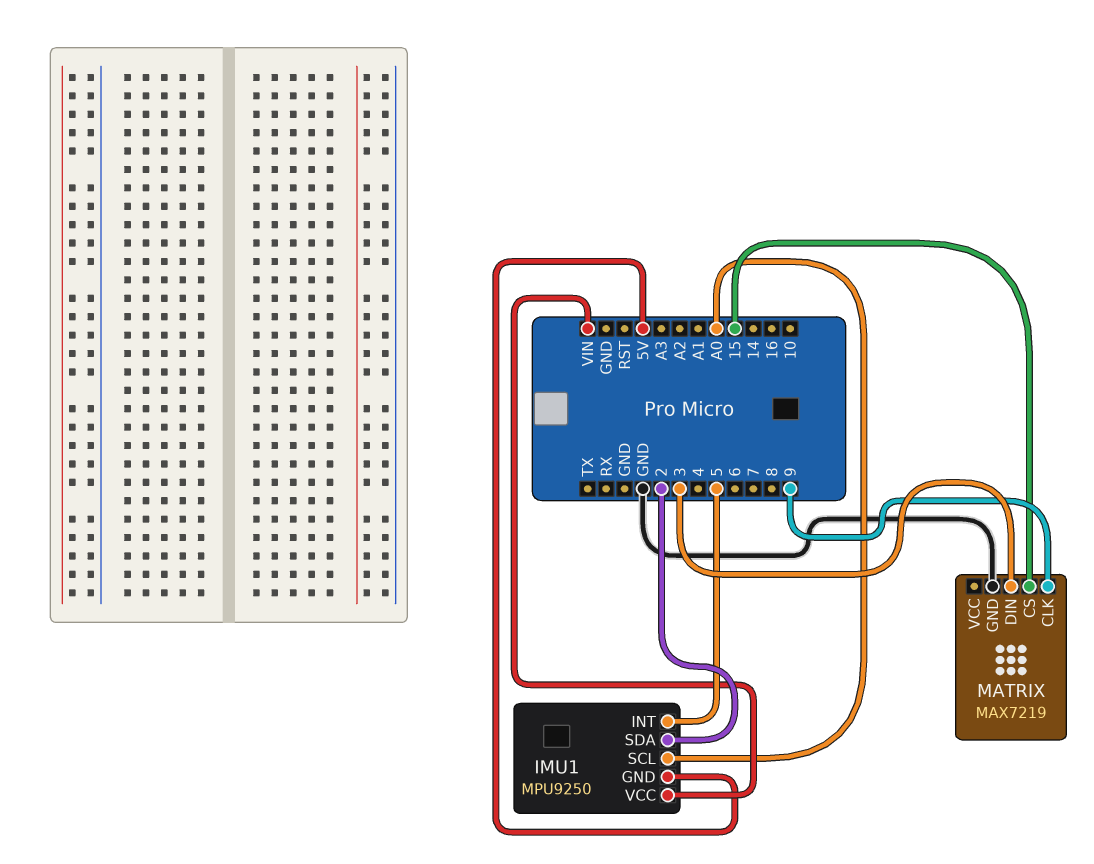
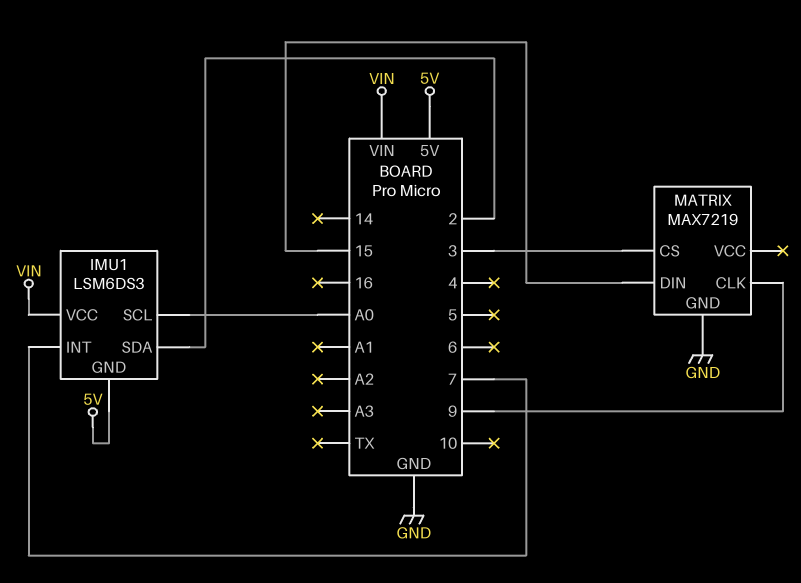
IMU1: MPU9250 -> LSM6DS3
IMU1 pin INT: 5 -> 7
MATRIX pin CS: 15 -> 3
MATRIX pin DIN: 3 -> 15

